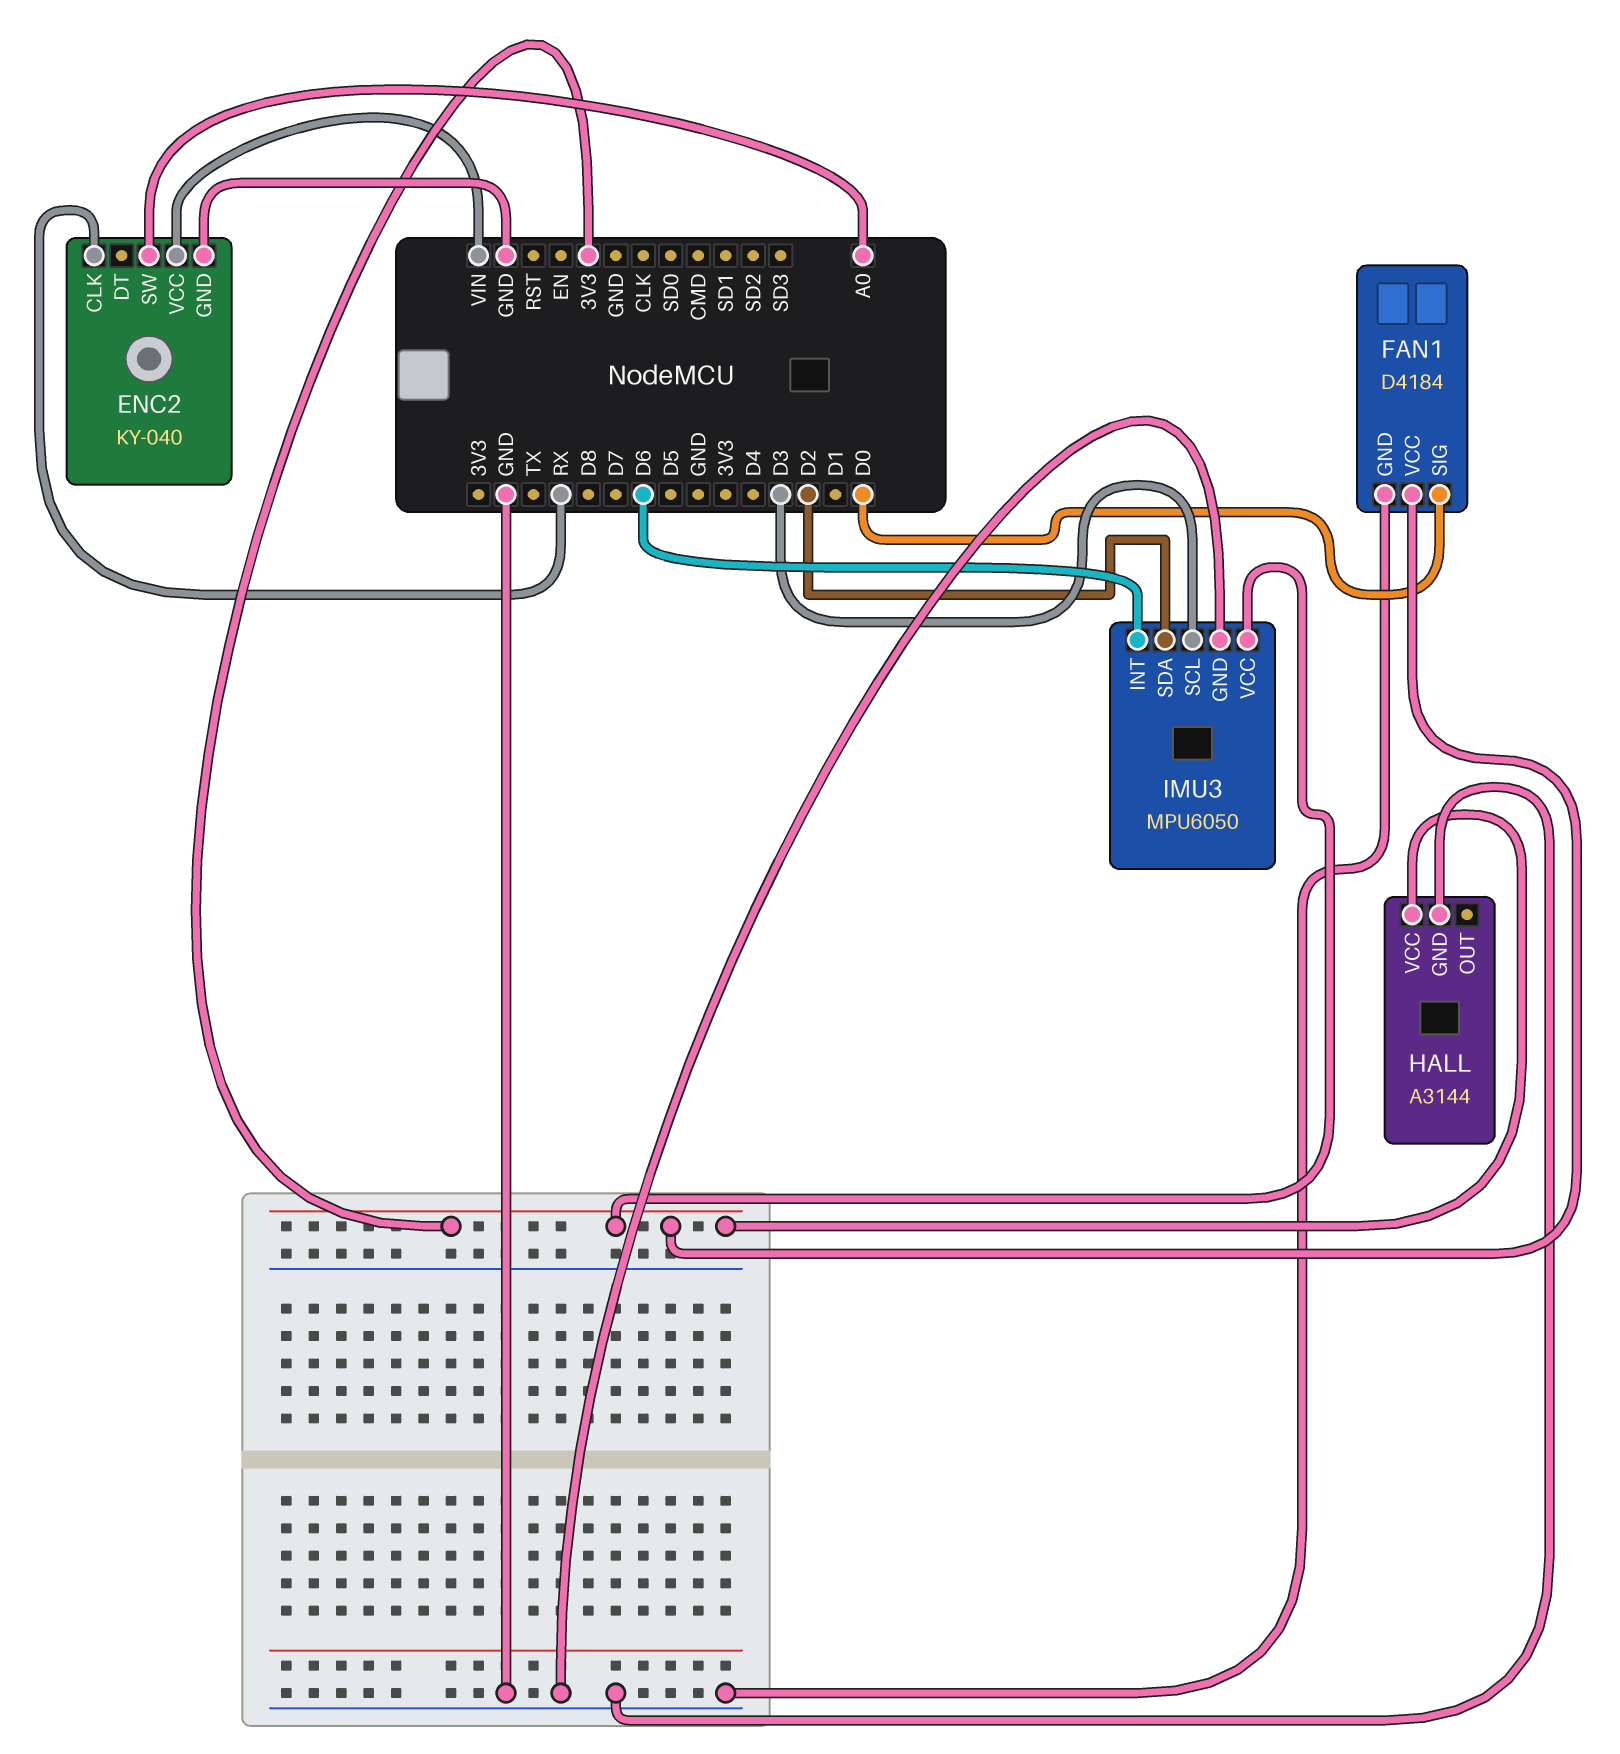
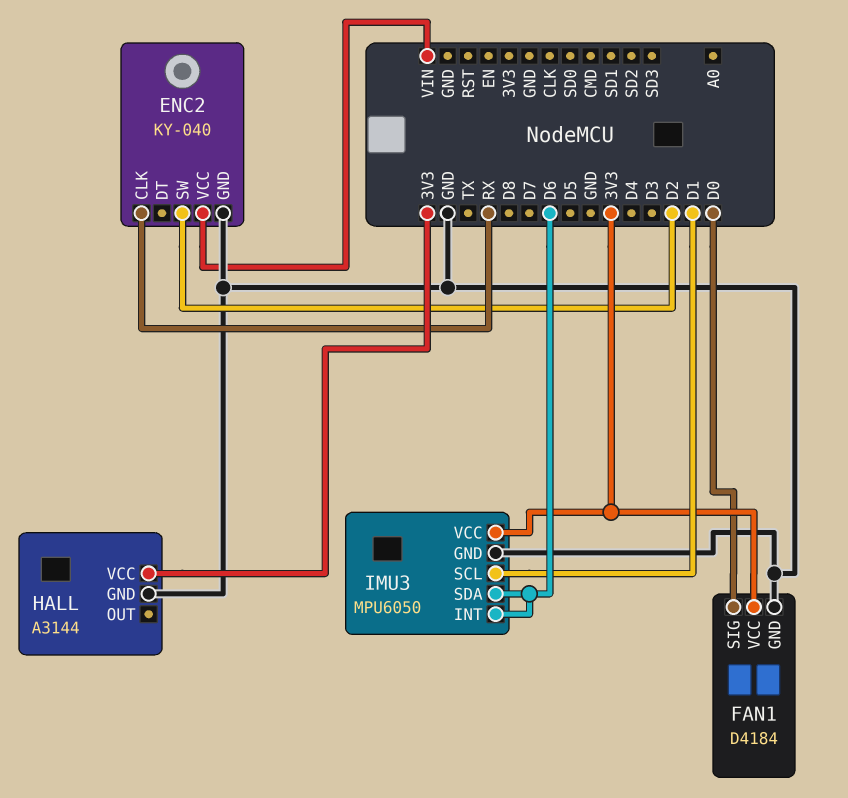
ENC2 pin SW: A0 -> D2
IMU3 pin SCL: D3 -> D1
IMU3 pin SDA: D2 -> D6

